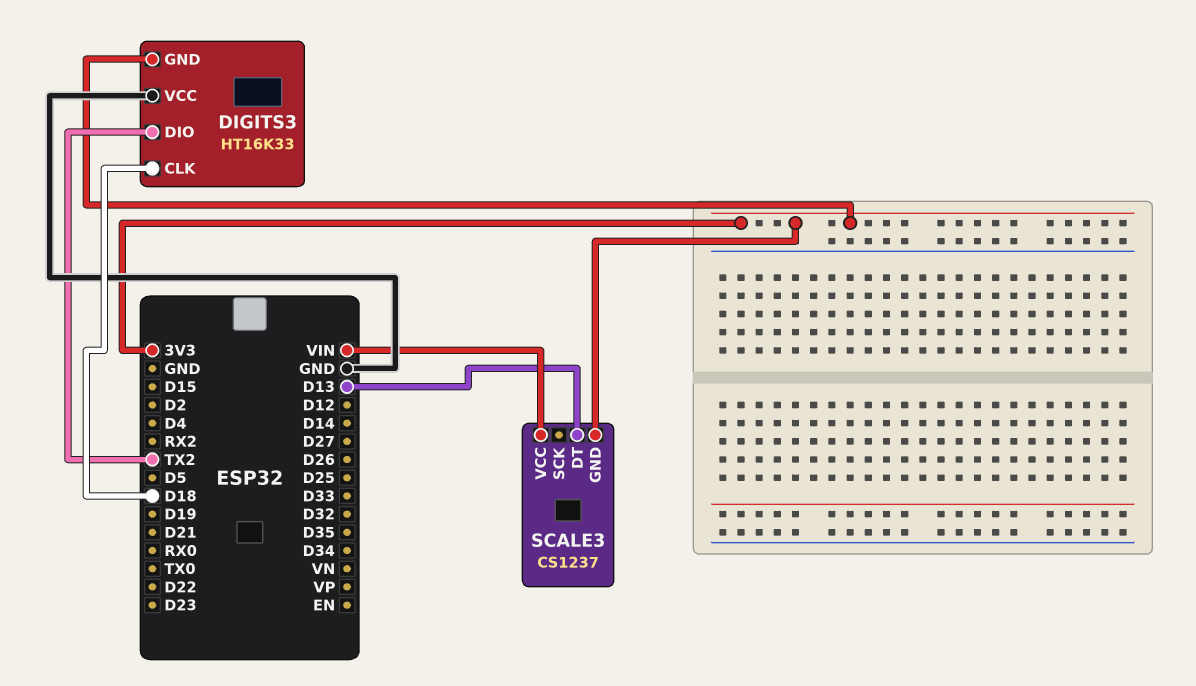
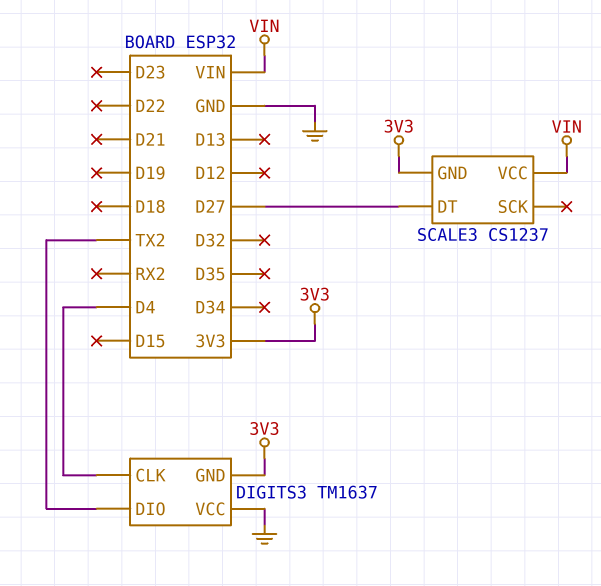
DIGITS3: HT16K33 -> TM1637
DIGITS3 pin CLK: D18 -> D4
SCALE3 pin DT: D13 -> D27

